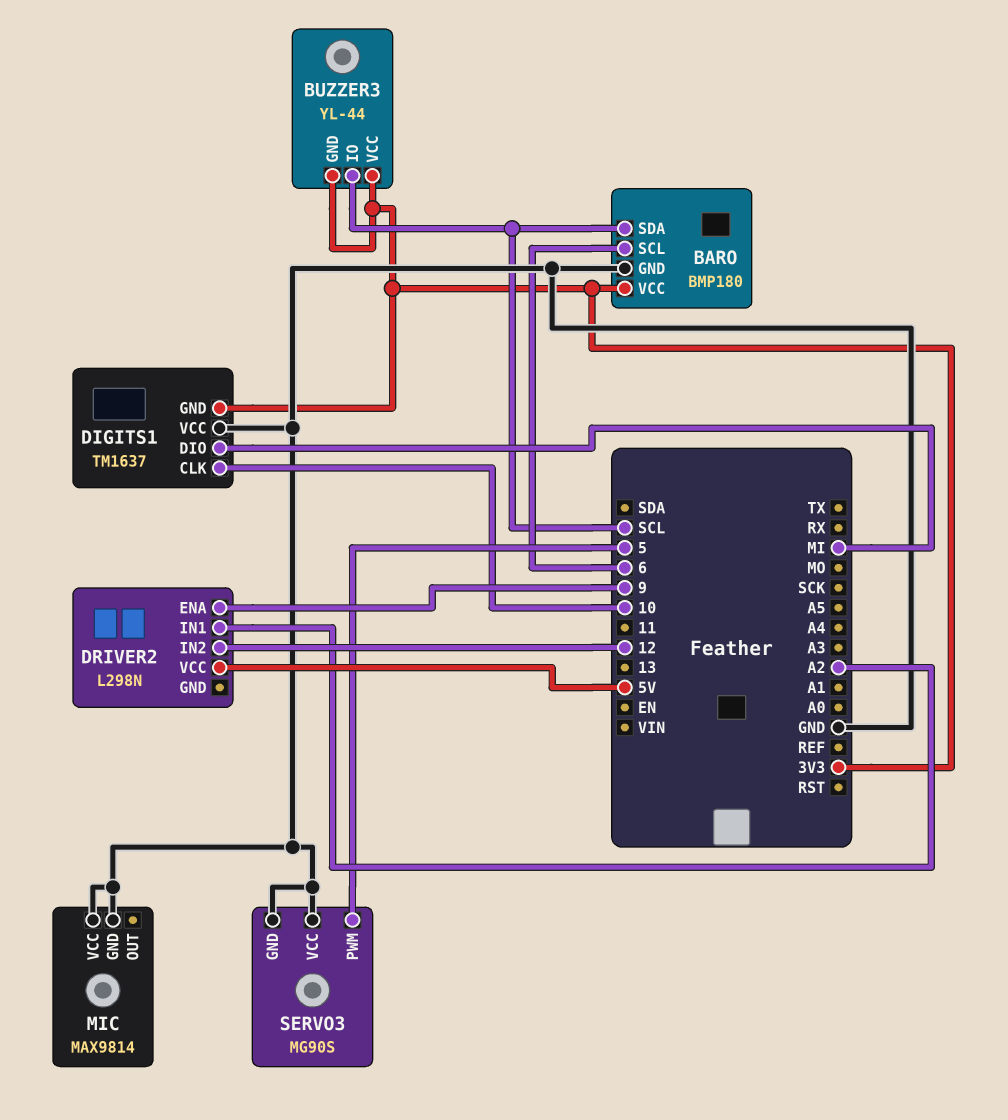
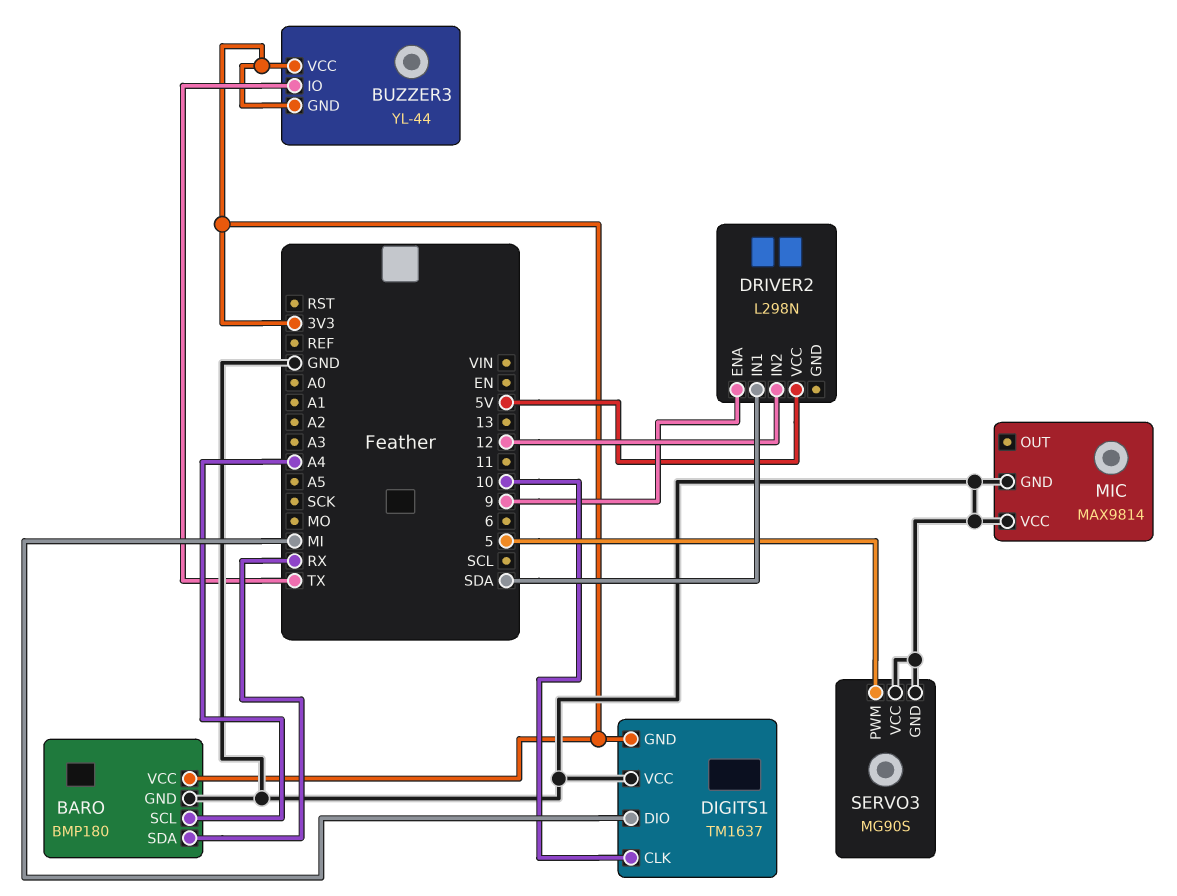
BARO pin SCL: 6 -> A4
BARO pin SDA: SCL -> RX
BUZZER3 pin IO: SCL -> TX
DRIVER2 pin IN1: A2 -> SDA

